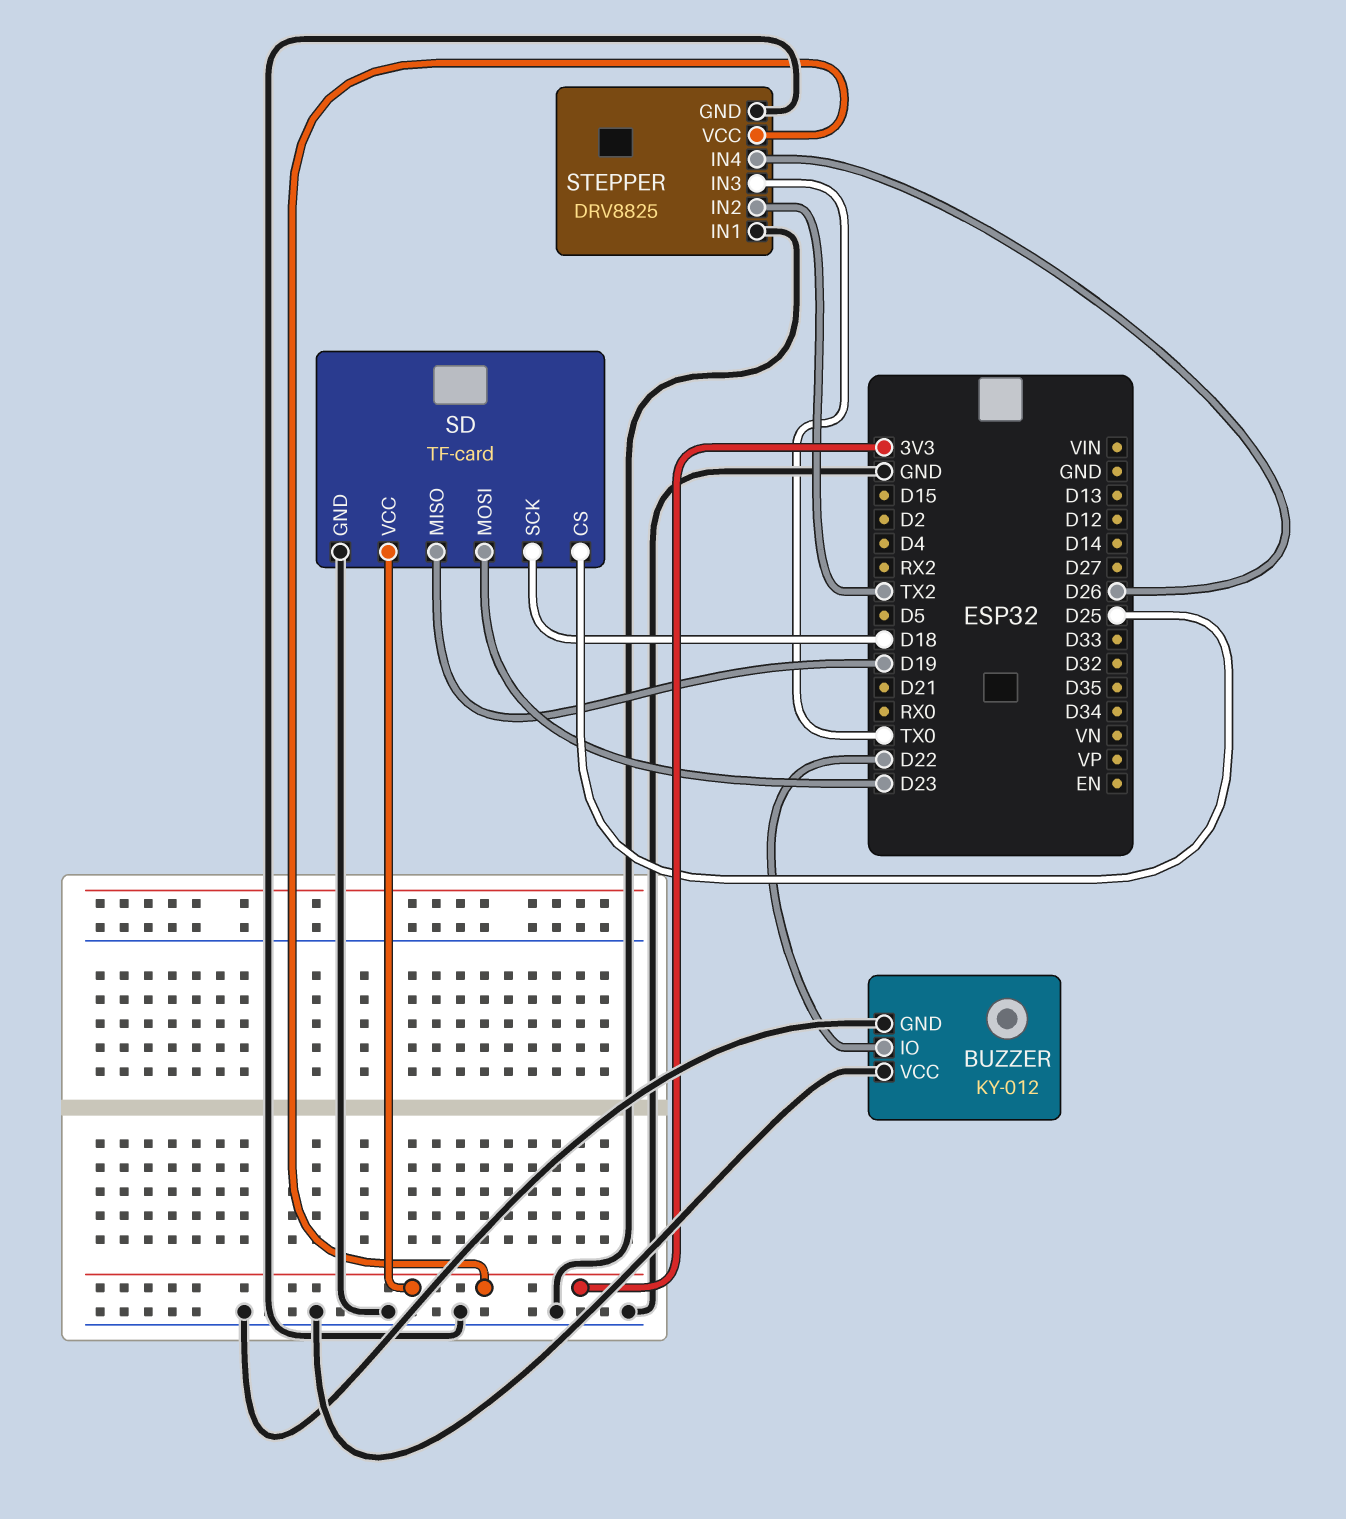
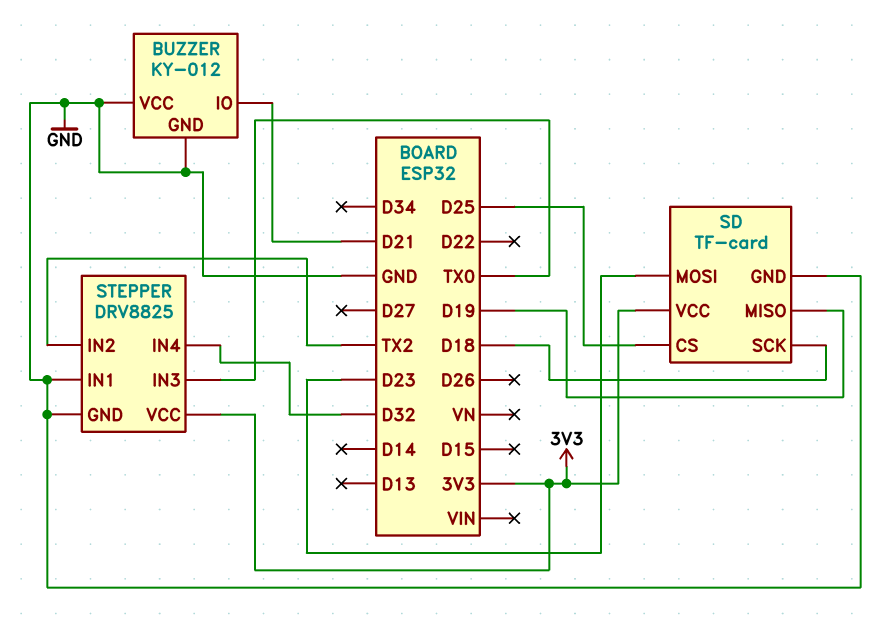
BUZZER pin IO: D22 -> D21
STEPPER pin IN4: D26 -> D32

